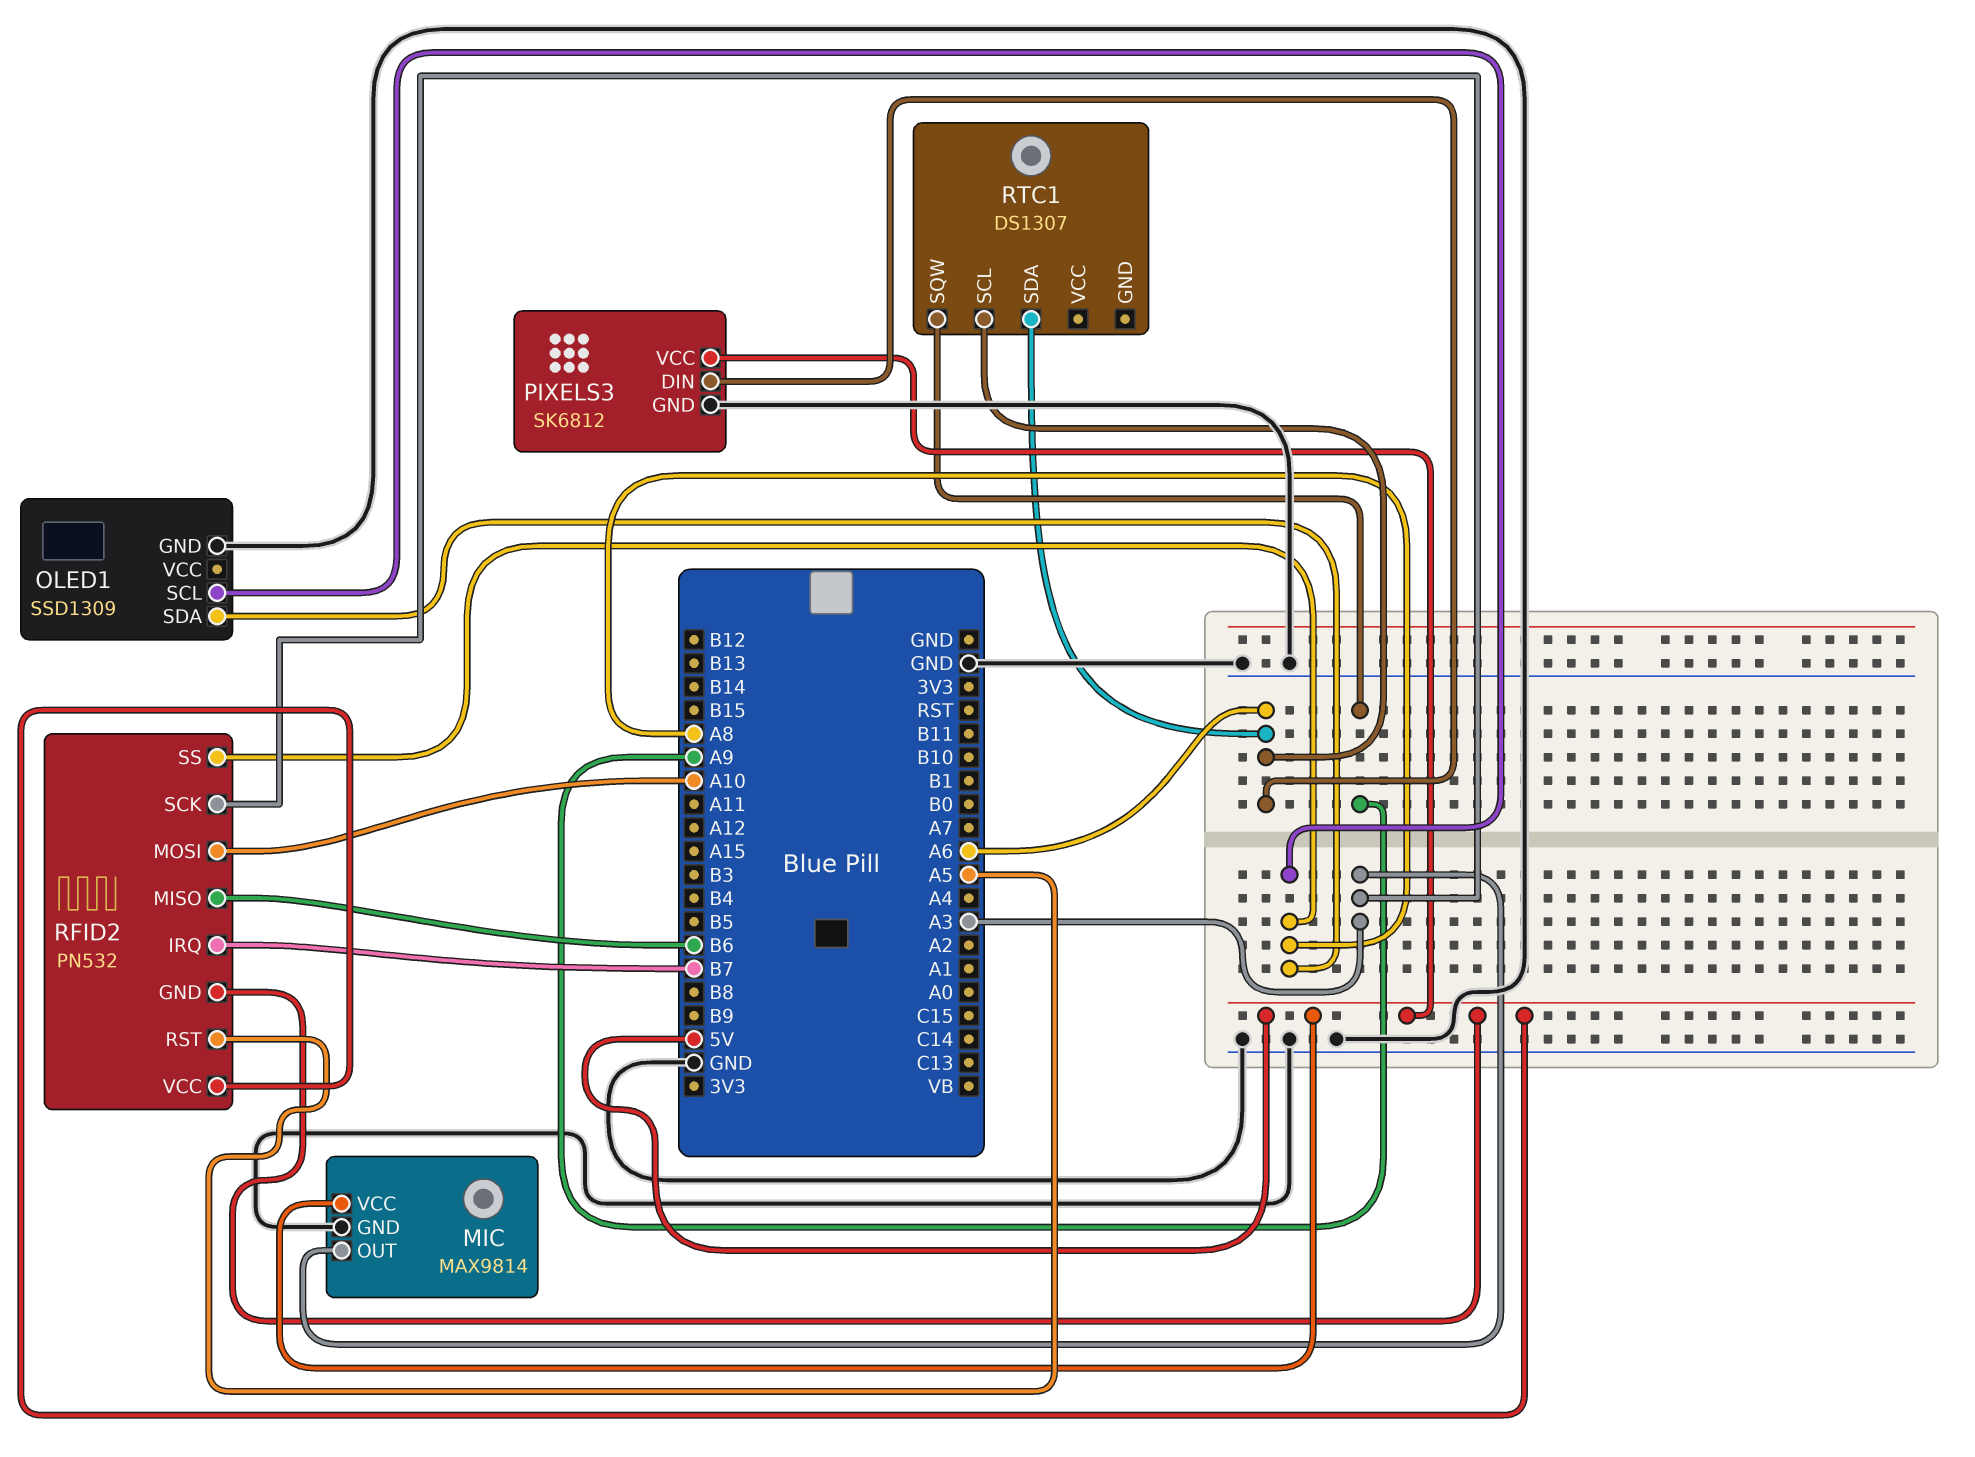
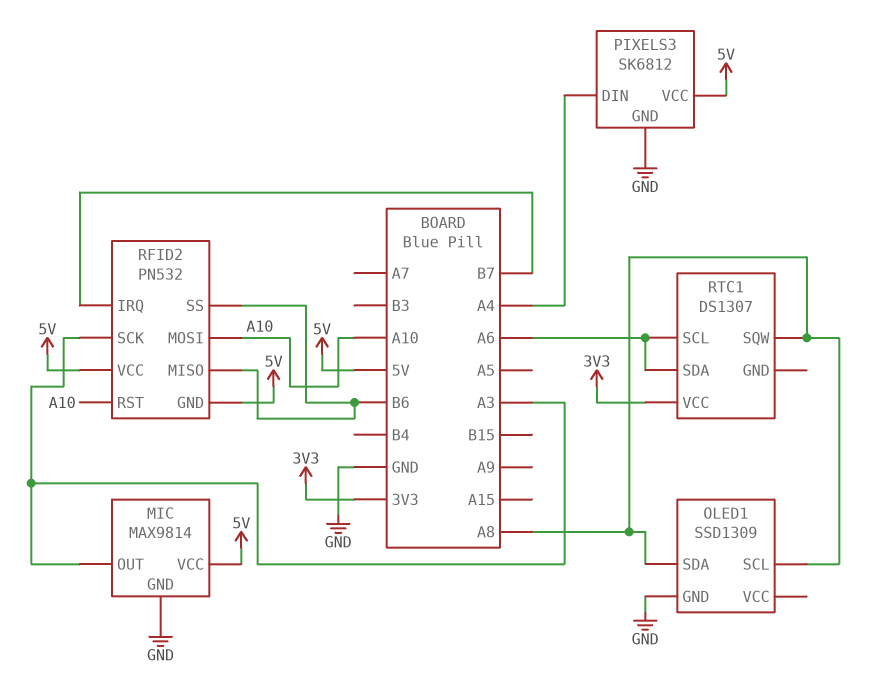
PIXELS3 pin DIN: A6 -> A4
RFID2 pin RST: A5 -> A10
RFID2 pin SS: A8 -> B6
RTC1 pin SQW: A9 -> A8
RTC1 pin VCC: none -> 3V3

